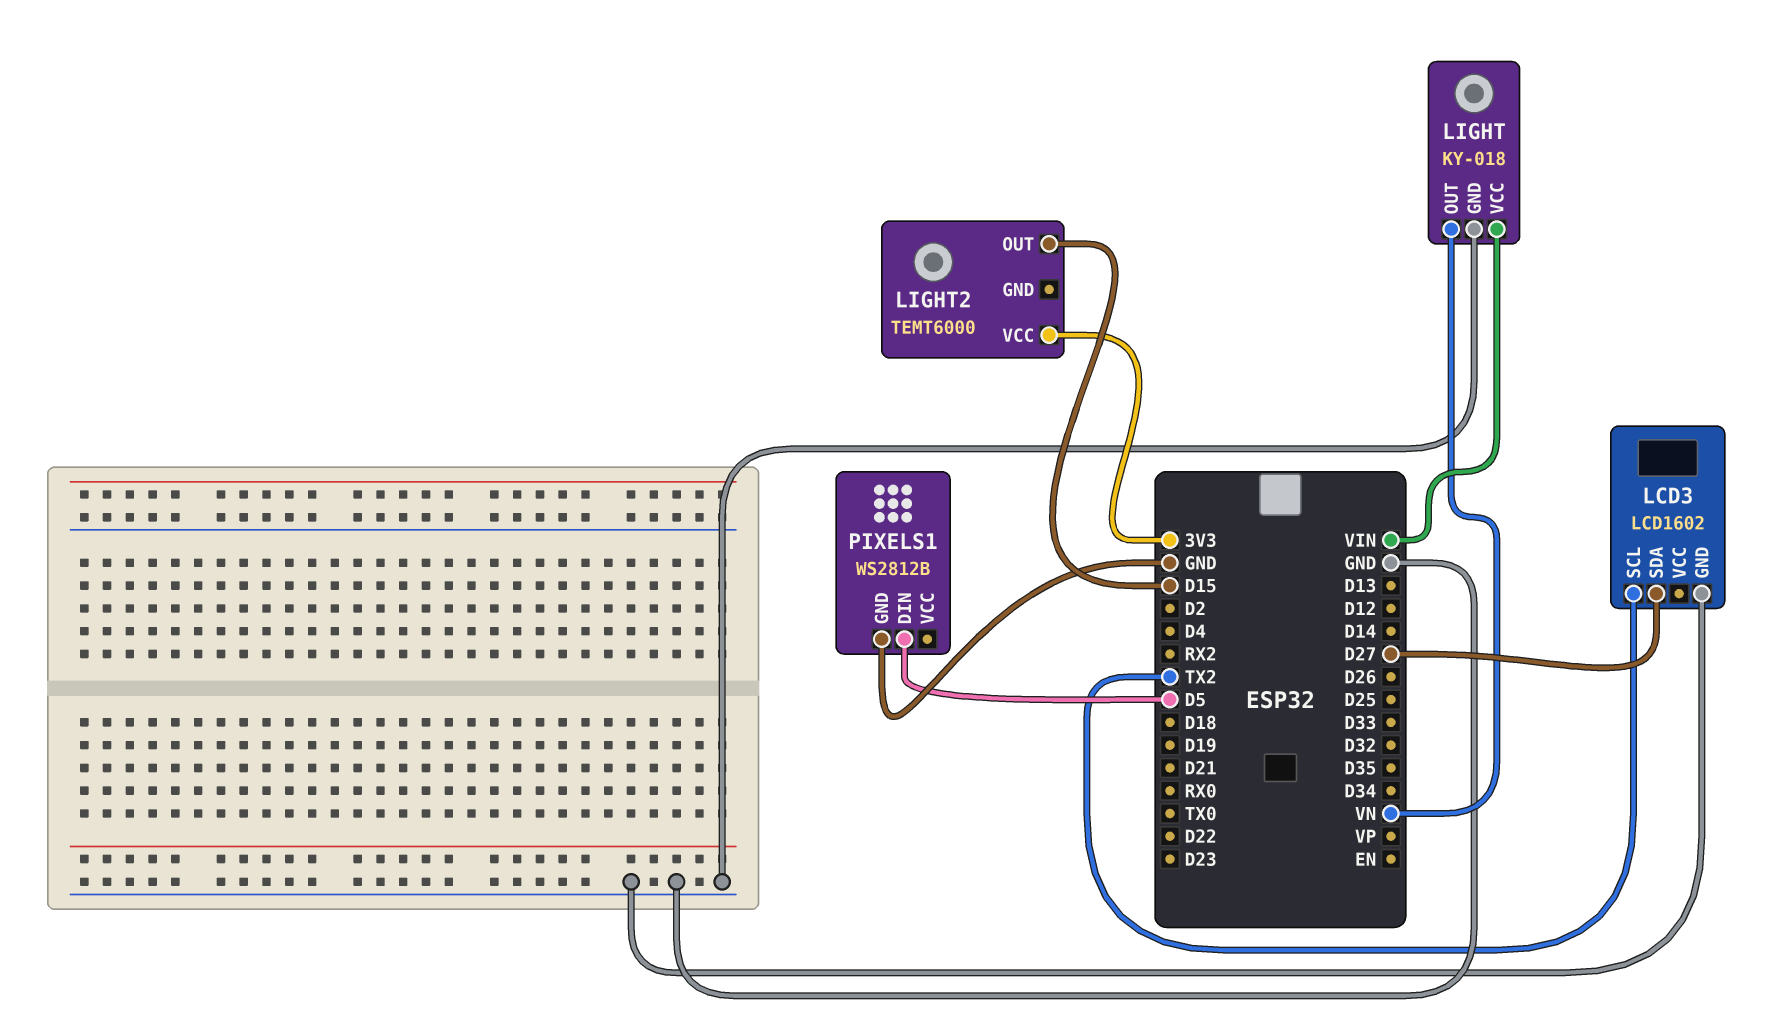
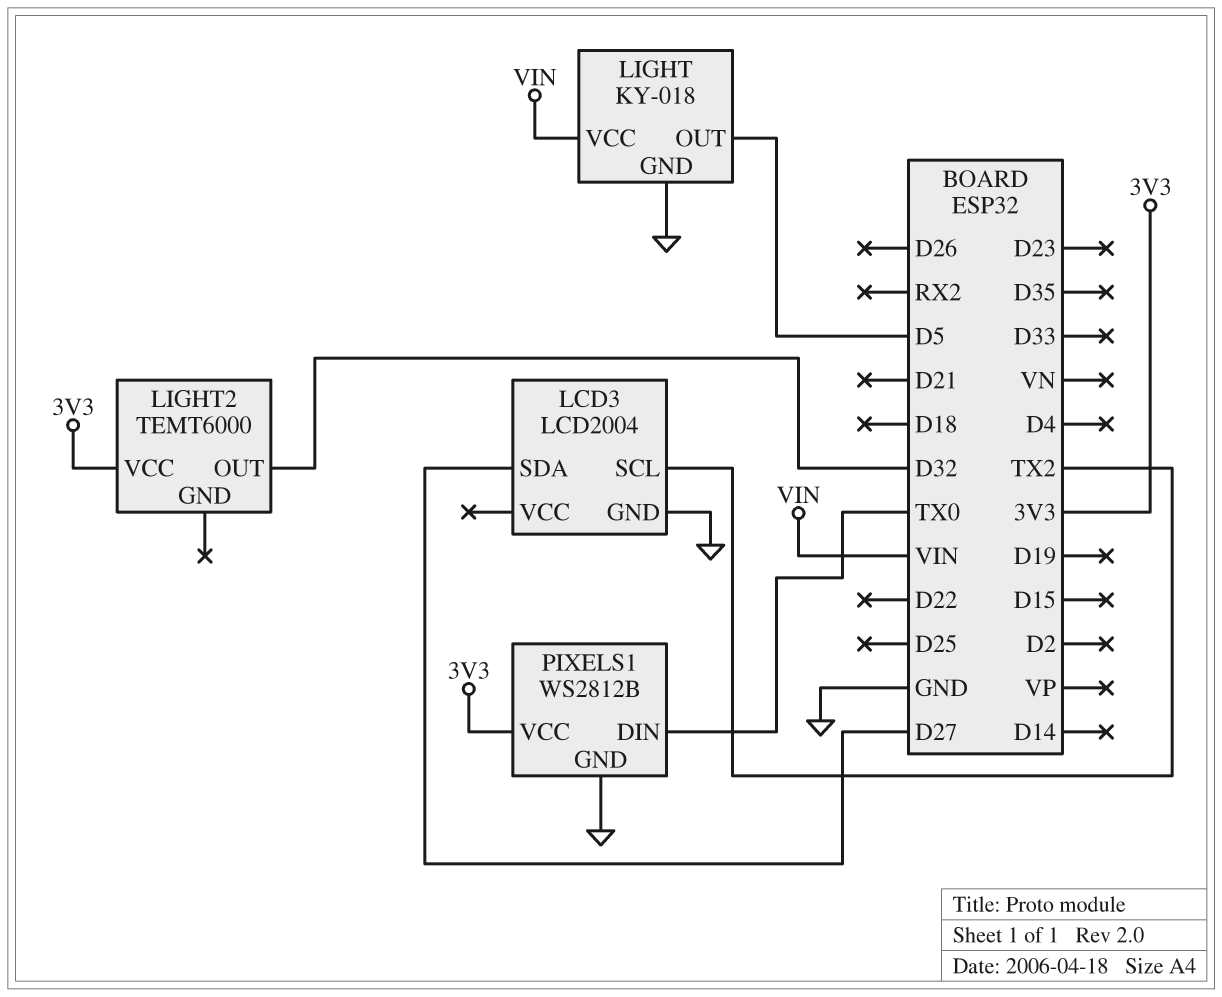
LCD3: LCD1602 -> LCD2004
LIGHT pin OUT: VN -> D5
LIGHT2 pin OUT: D15 -> D32
PIXELS1 pin DIN: D5 -> TX0
PIXELS1 pin VCC: none -> 3V3

